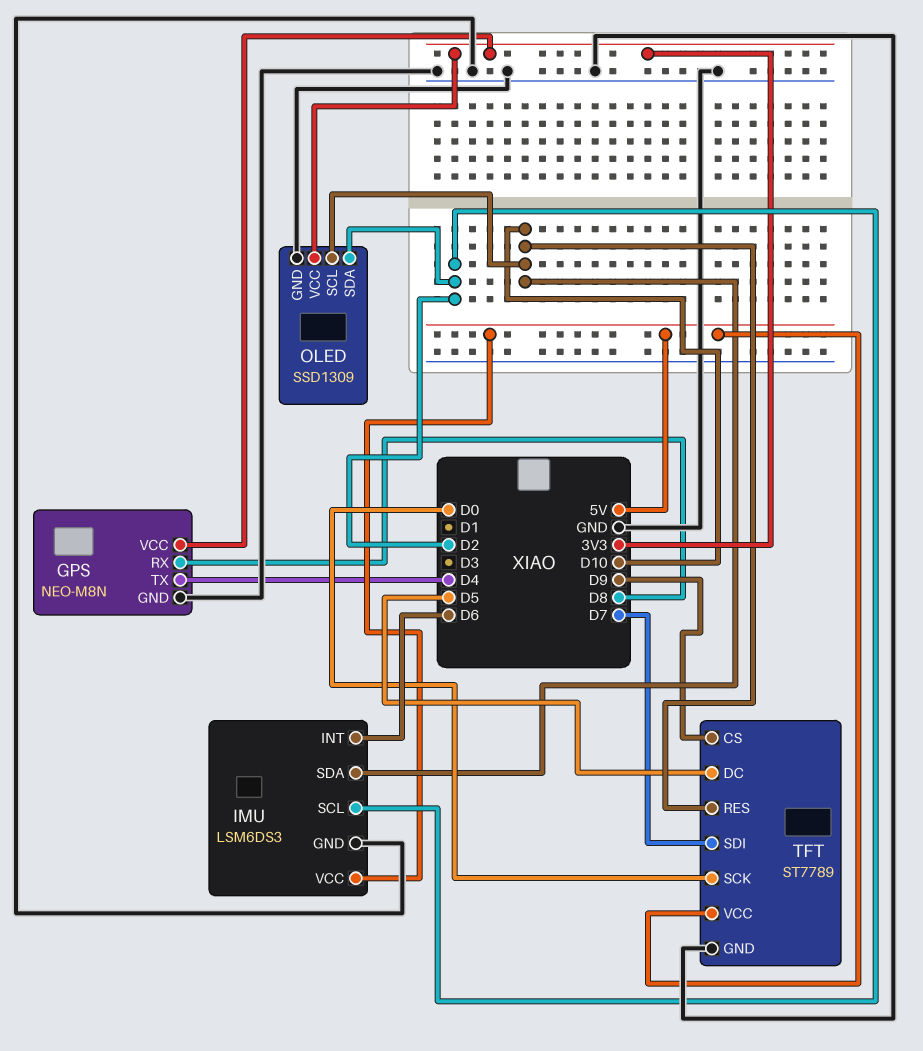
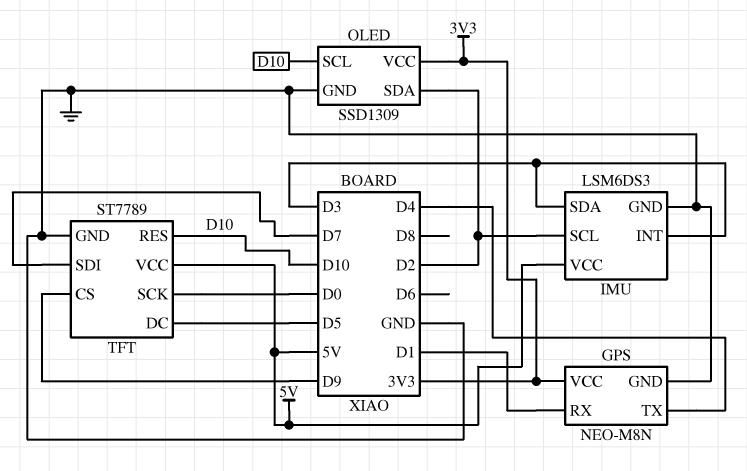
GPS pin RX: D8 -> D1
IMU pin INT: D6 -> D3
IMU pin SDA: D10 -> D3

